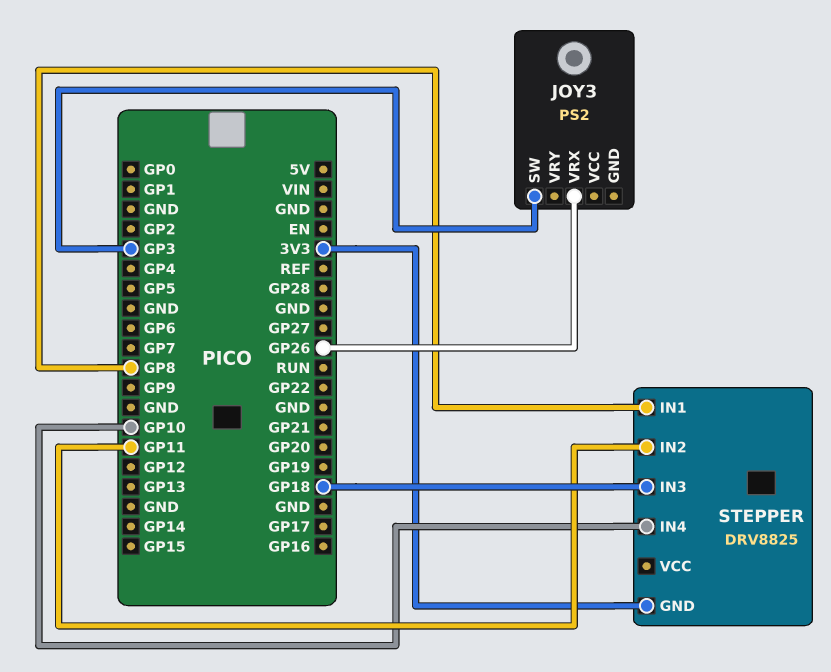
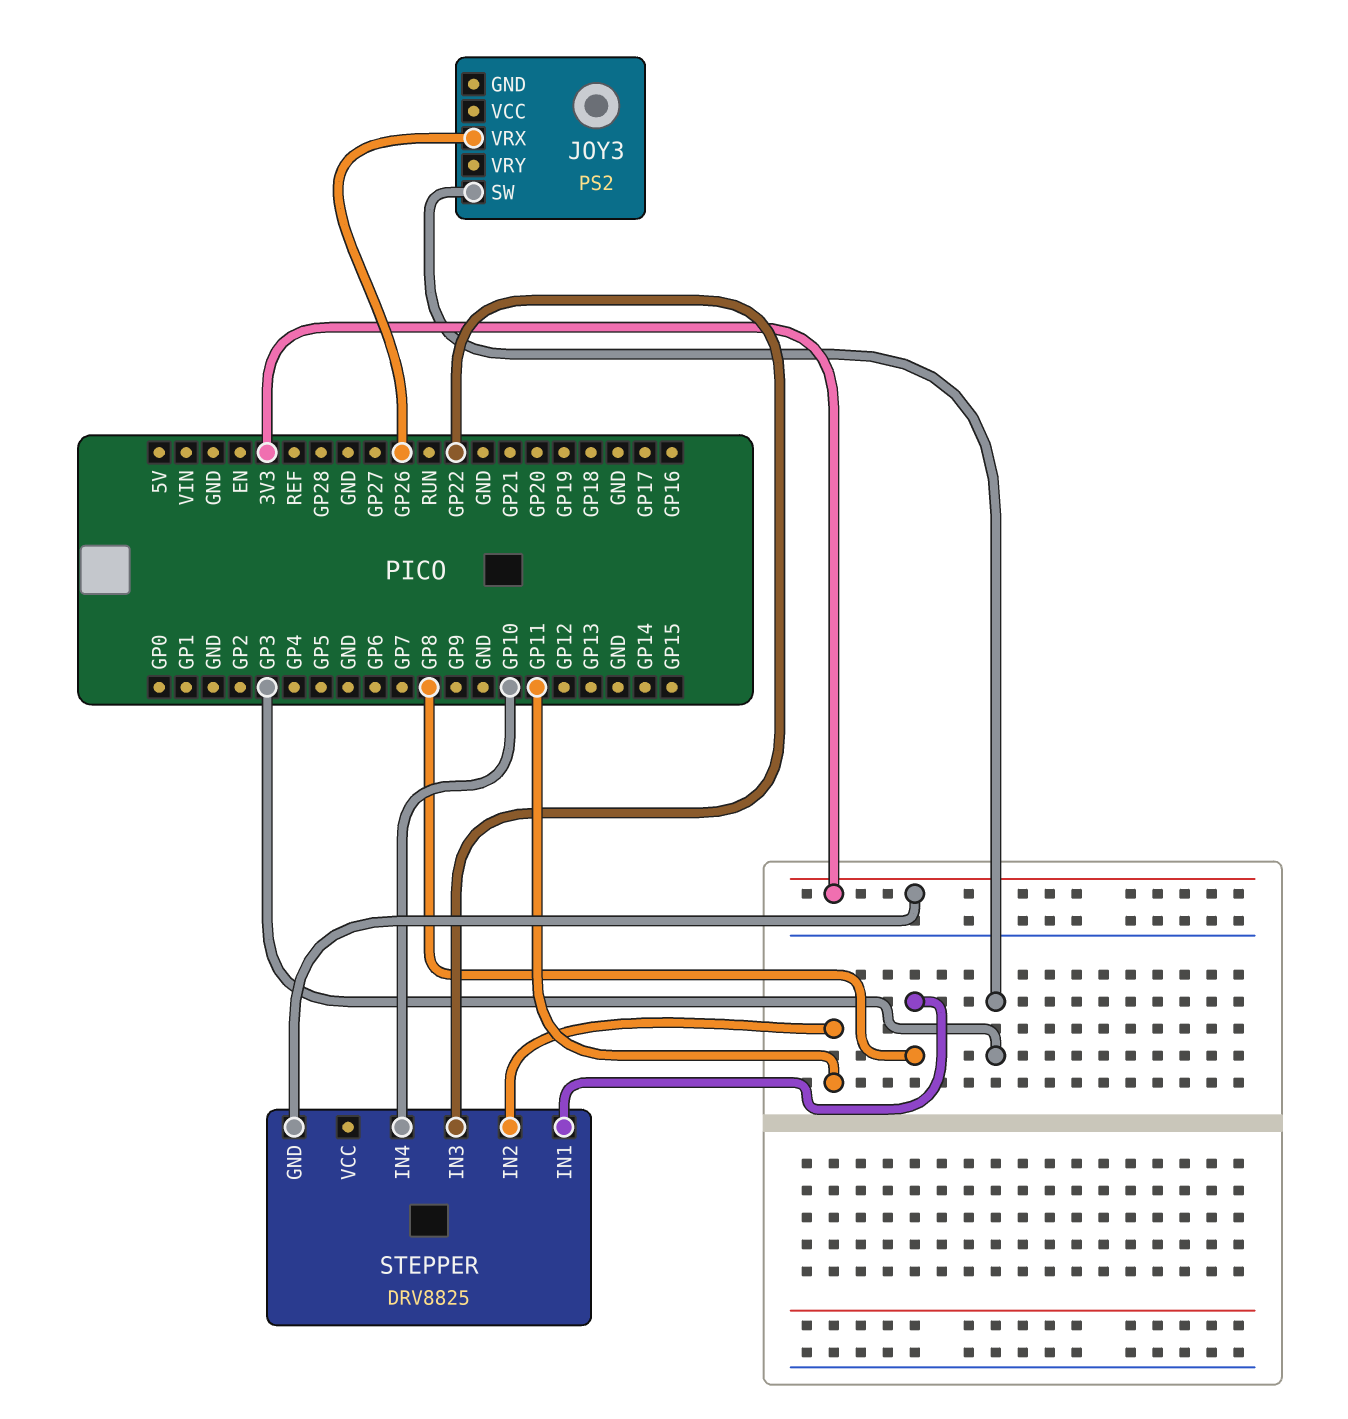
STEPPER pin IN3: GP18 -> GP22

